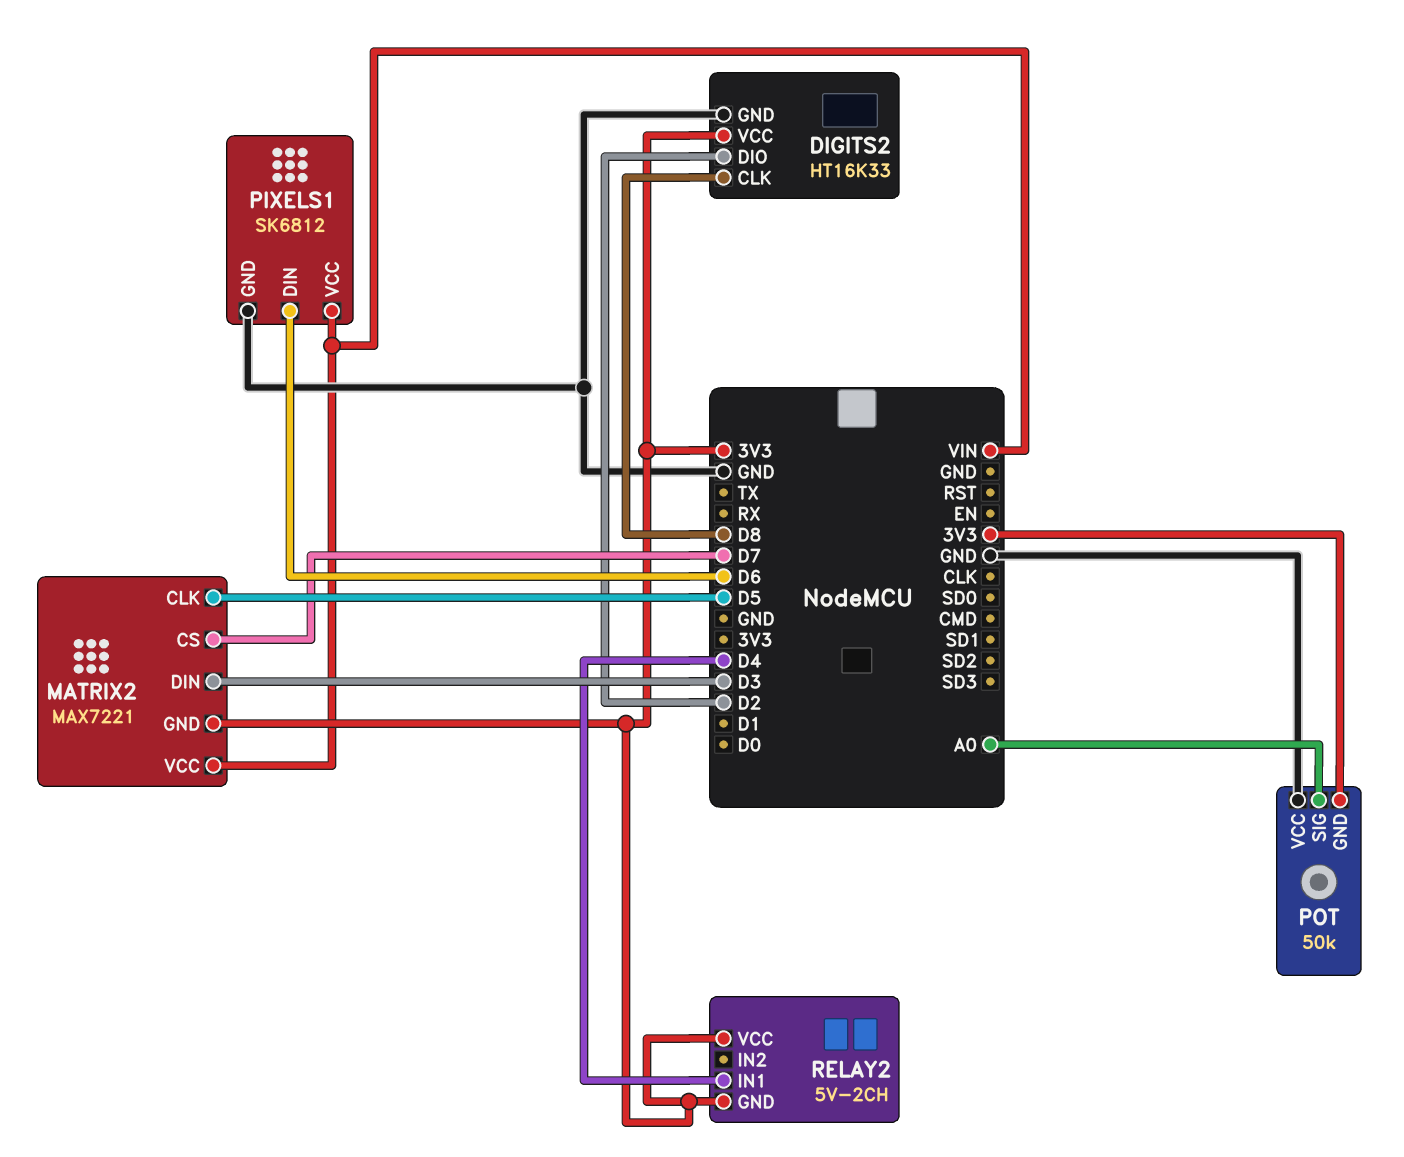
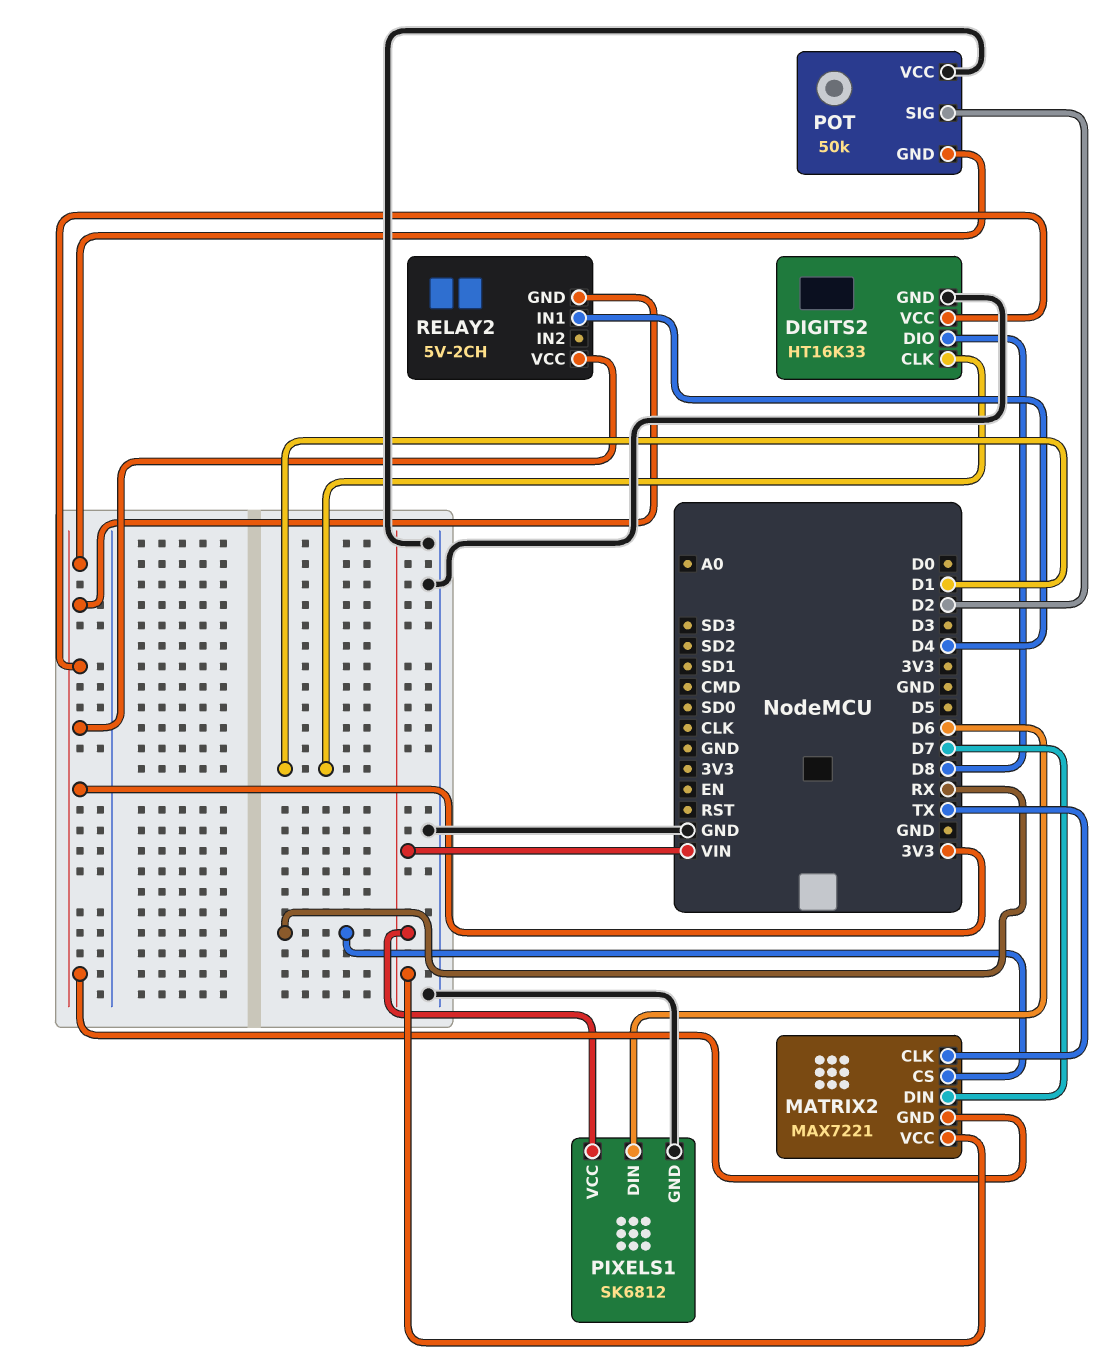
DIGITS2 pin CLK: D8 -> D1
DIGITS2 pin DIO: D2 -> D8
MATRIX2 pin CLK: D5 -> TX
MATRIX2 pin CS: D7 -> RX
MATRIX2 pin DIN: D3 -> D7
POT pin SIG: A0 -> D2

